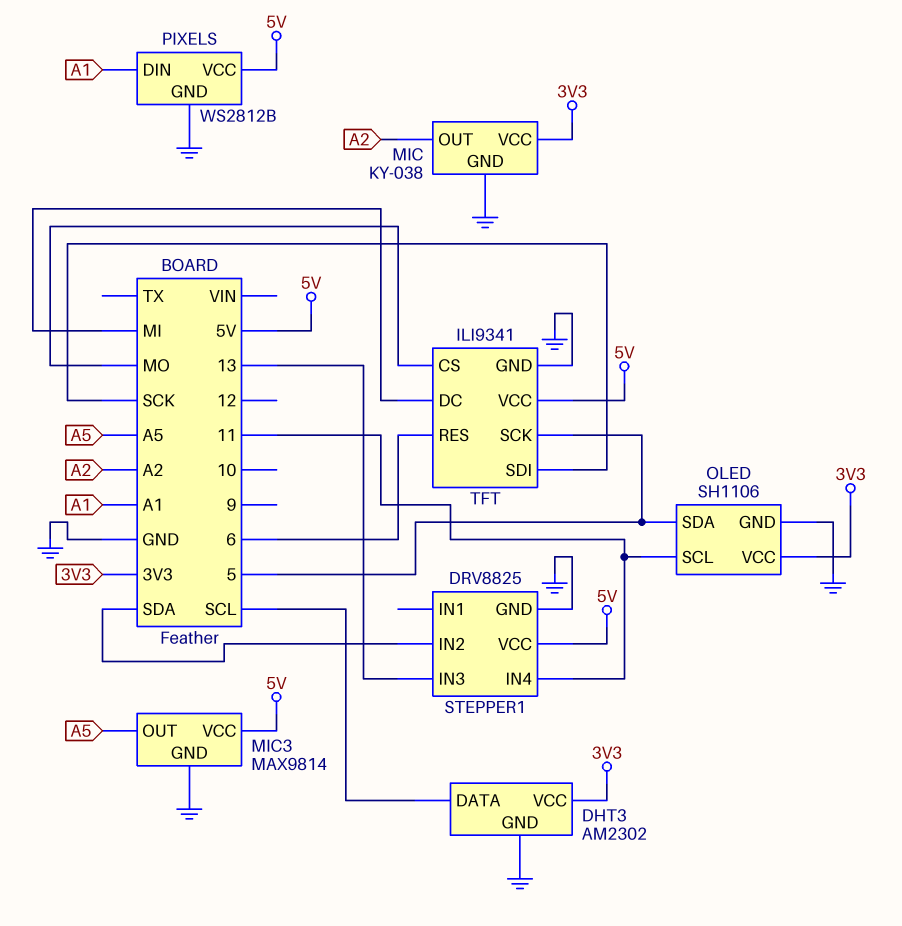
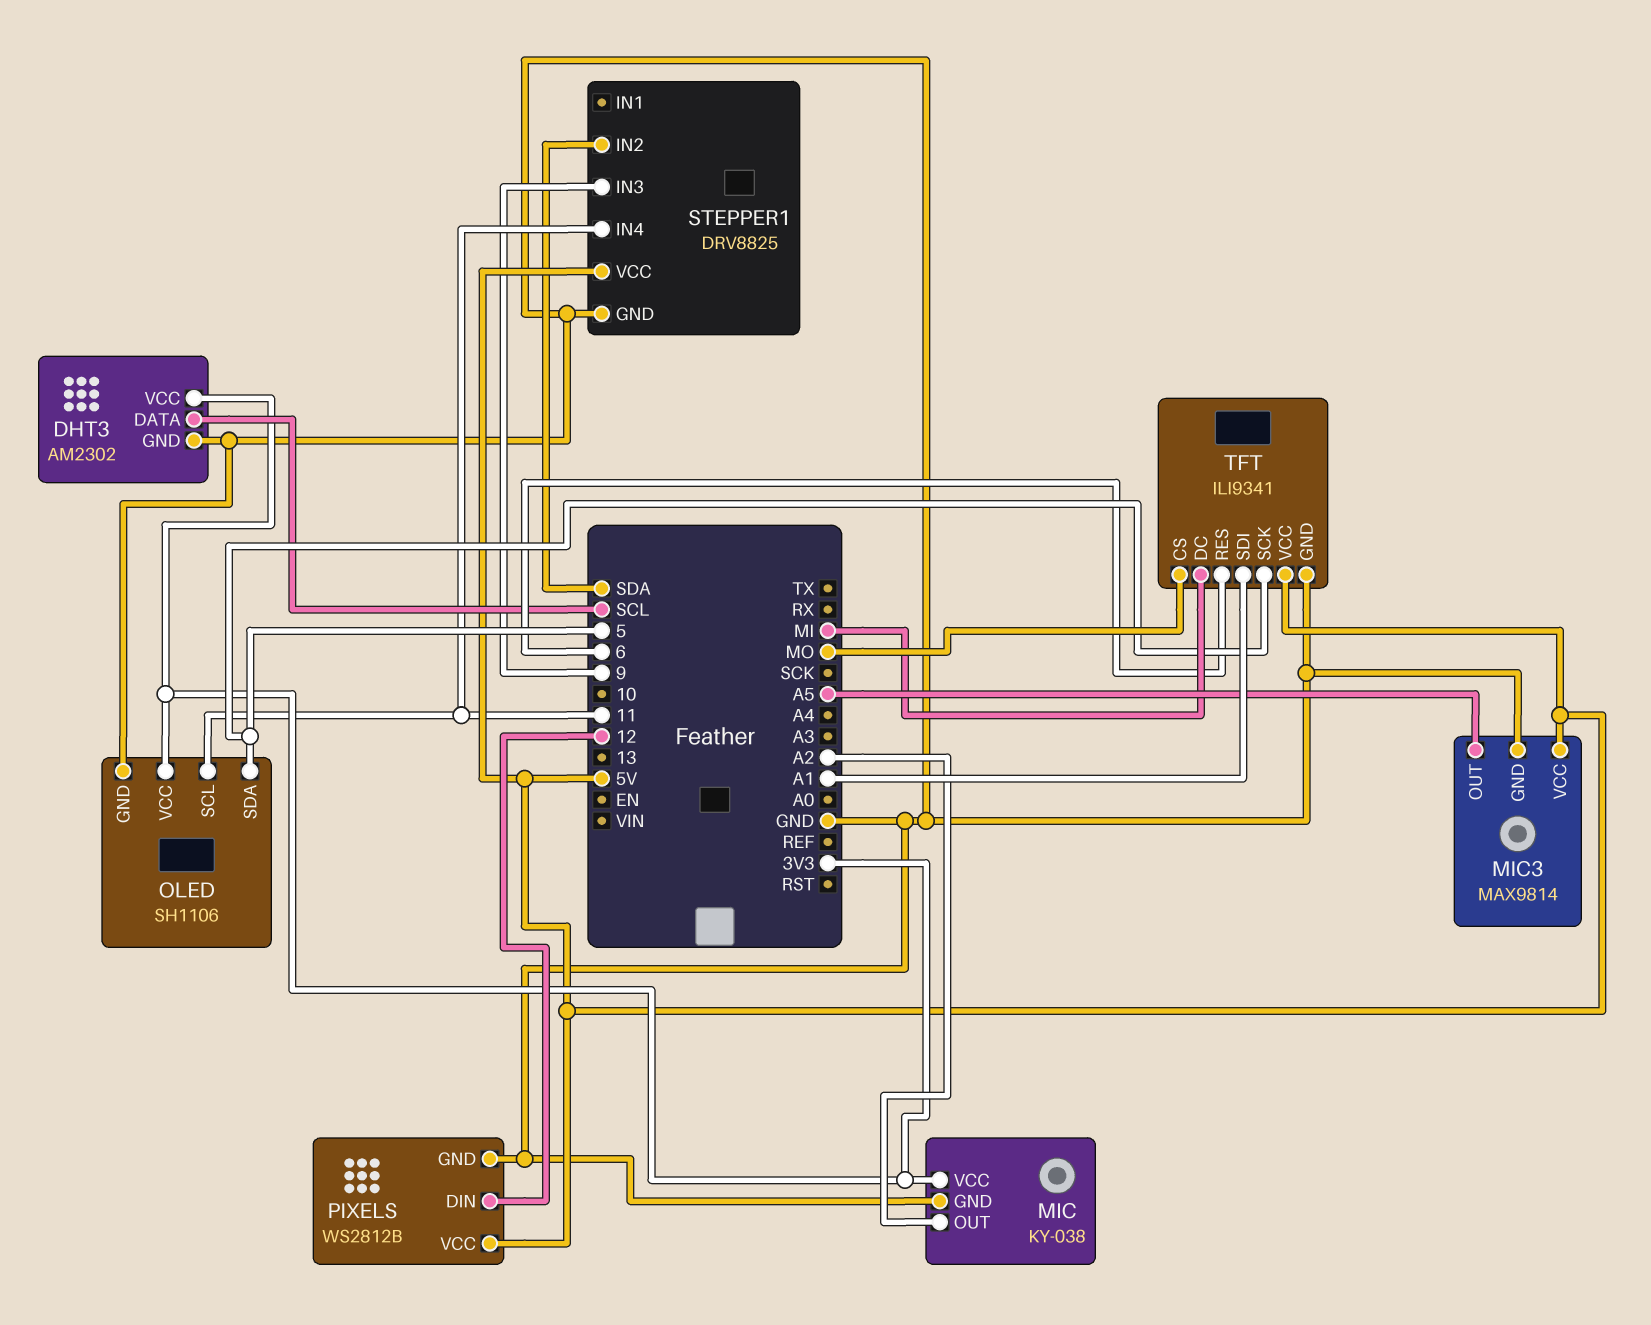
PIXELS pin DIN: A1 -> 12
STEPPER1 pin IN3: 13 -> 9
TFT pin SDI: SCK -> A1

